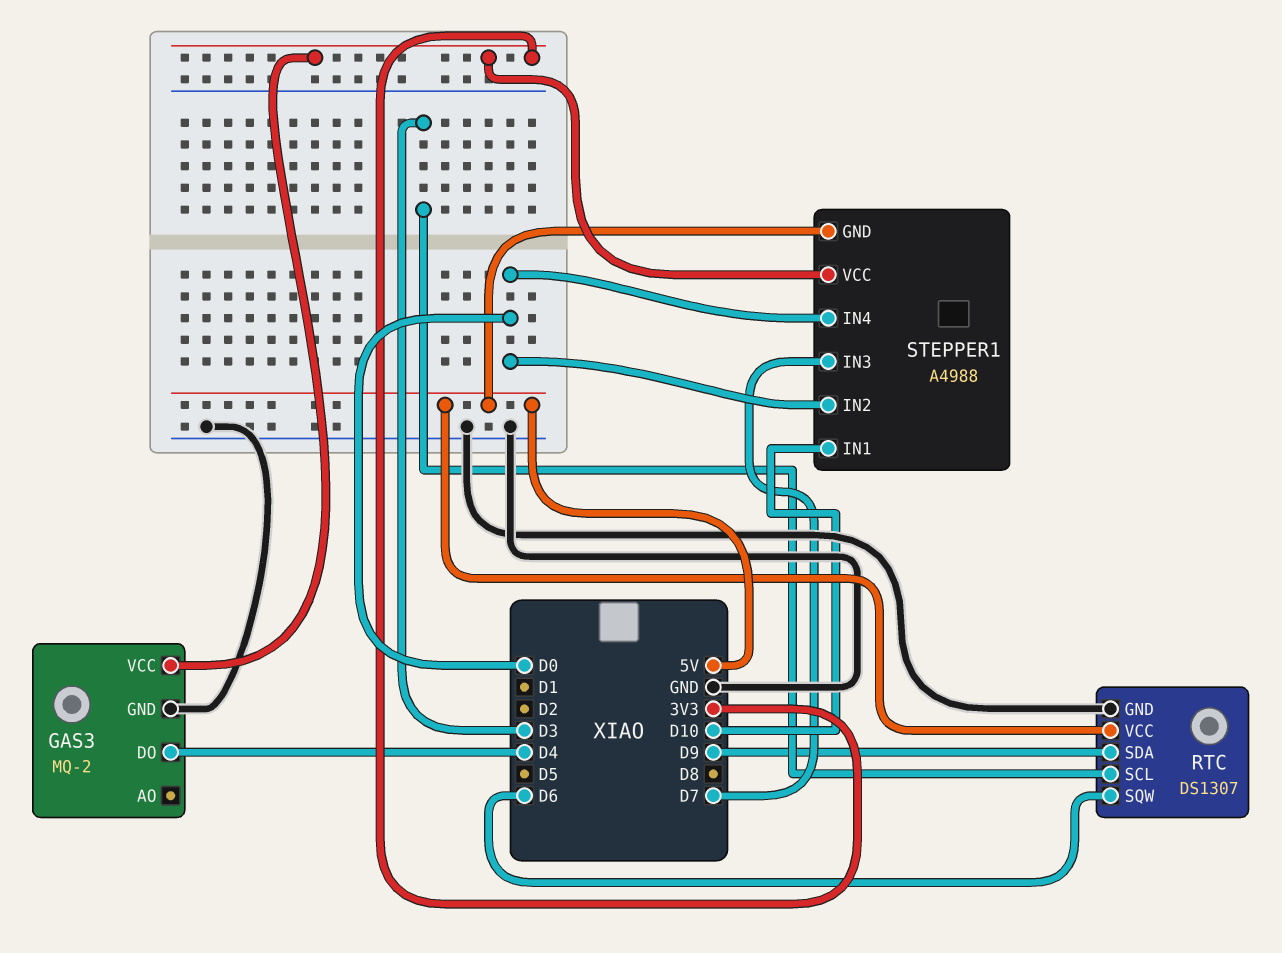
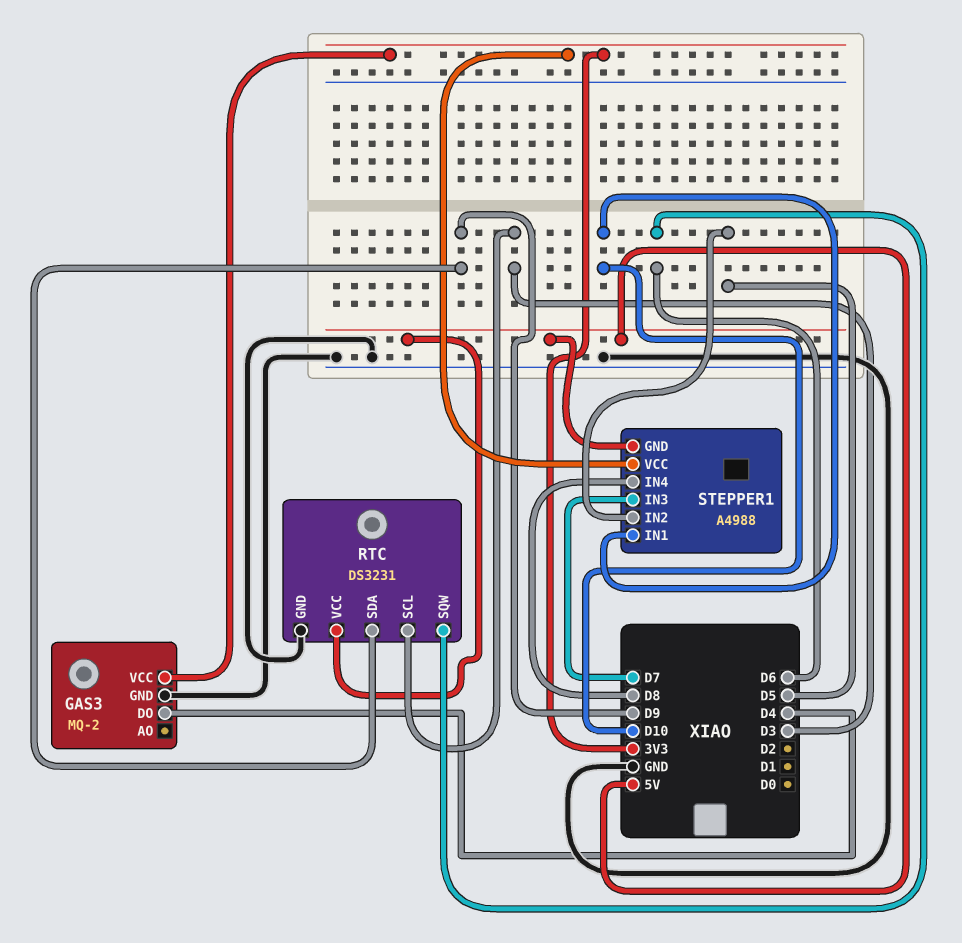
RTC: DS1307 -> DS3231
STEPPER1 pin IN2: D0 -> D5
STEPPER1 pin IN4: D0 -> D8

